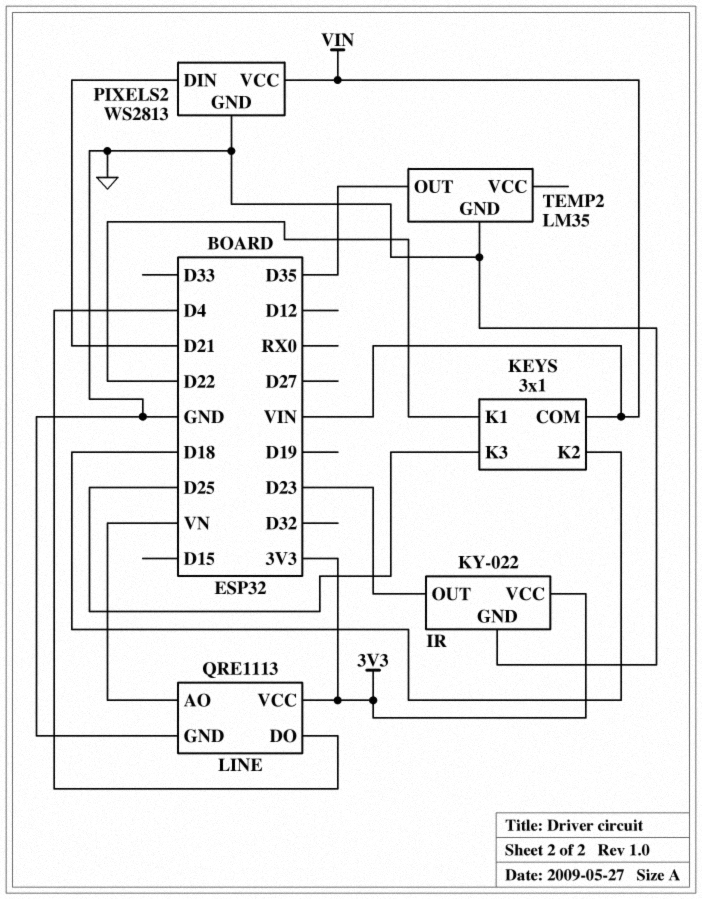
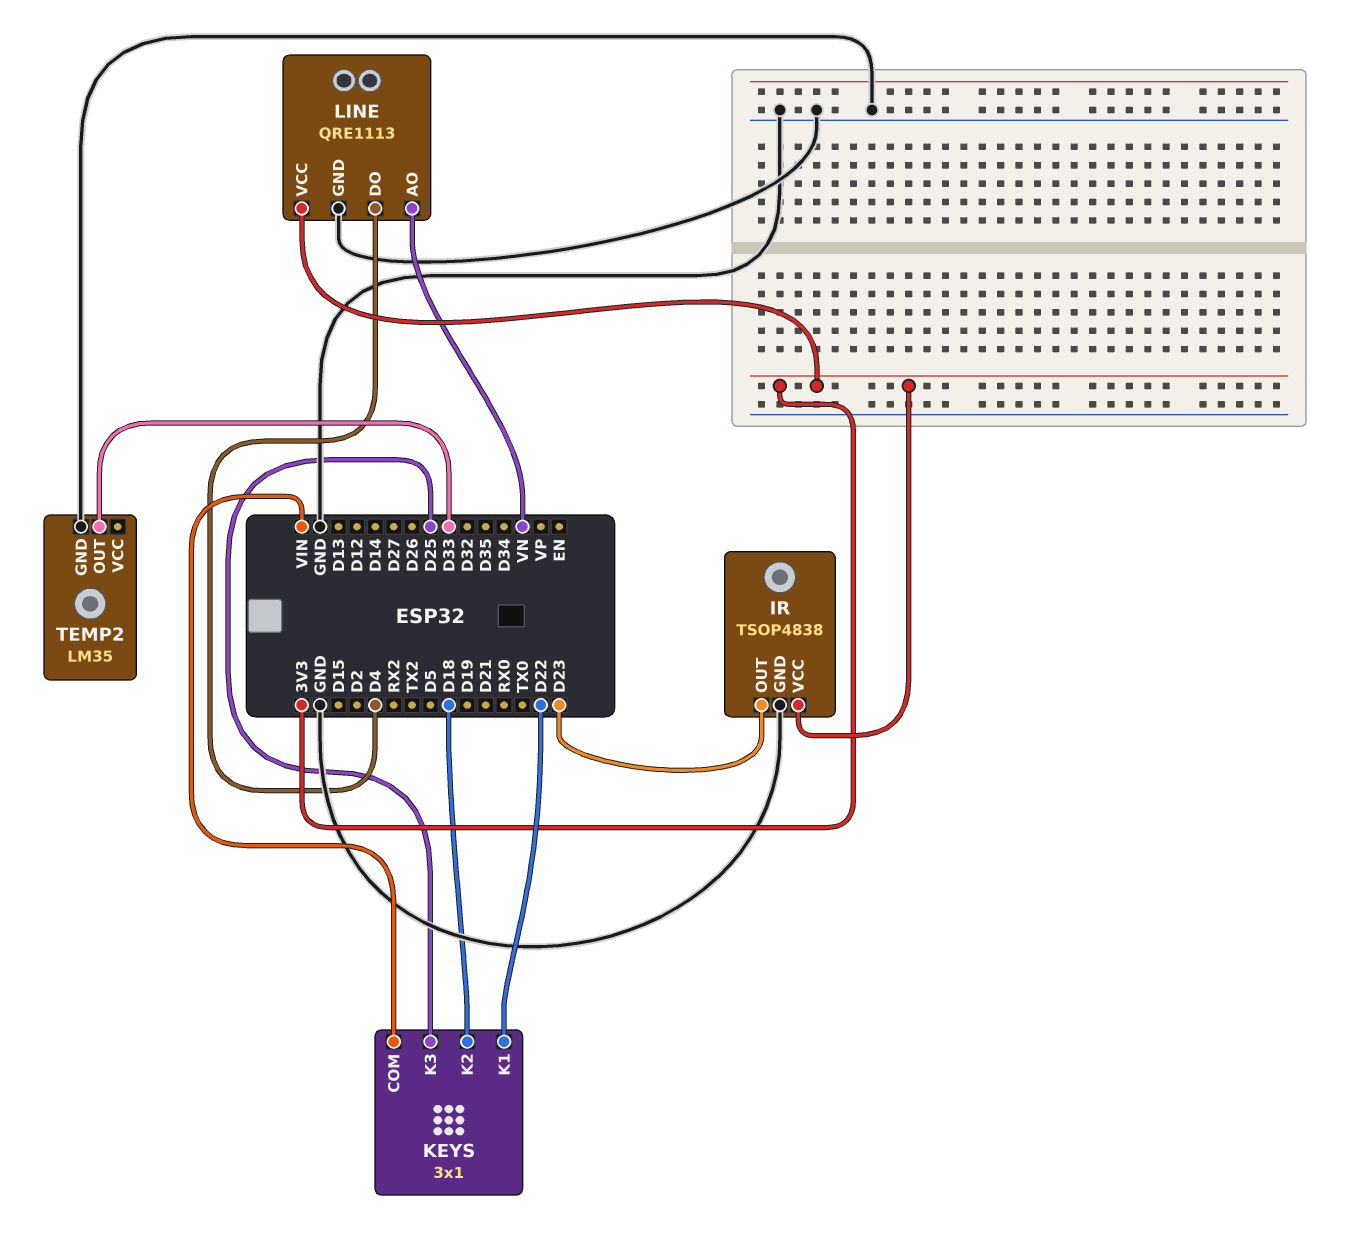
IR: KY-022 -> TSOP4838
PIXELS2: WS2813 -> none
PIXELS2 pin DIN: D21 -> none
PIXELS2 pin GND: GND -> none
PIXELS2 pin VCC: VIN -> none
TEMP2 pin OUT: D35 -> D33

